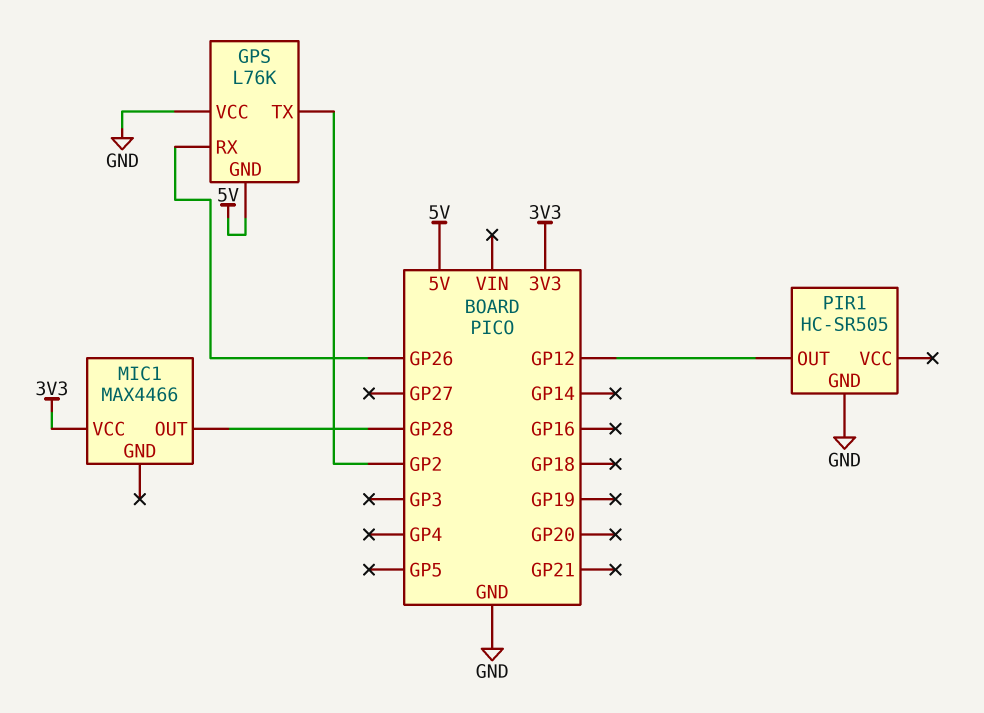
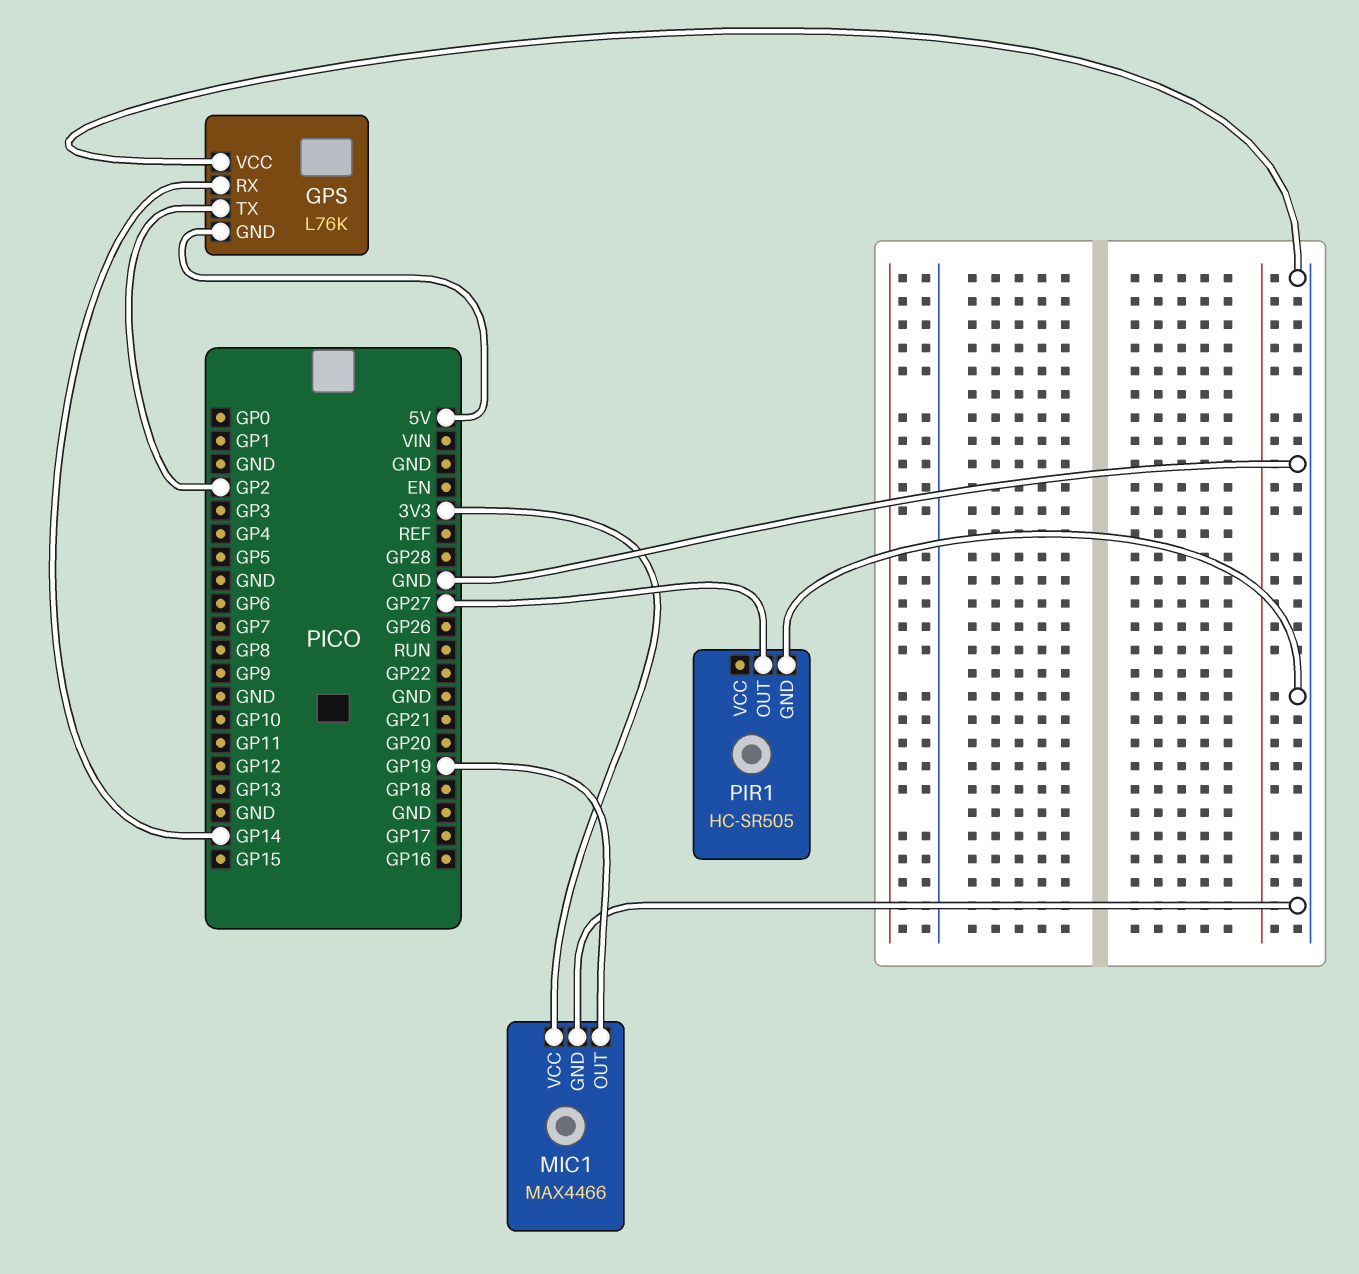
GPS pin RX: GP26 -> GP14
MIC1 pin GND: none -> GND
MIC1 pin OUT: GP28 -> GP19
PIR1 pin OUT: GP12 -> GP27

